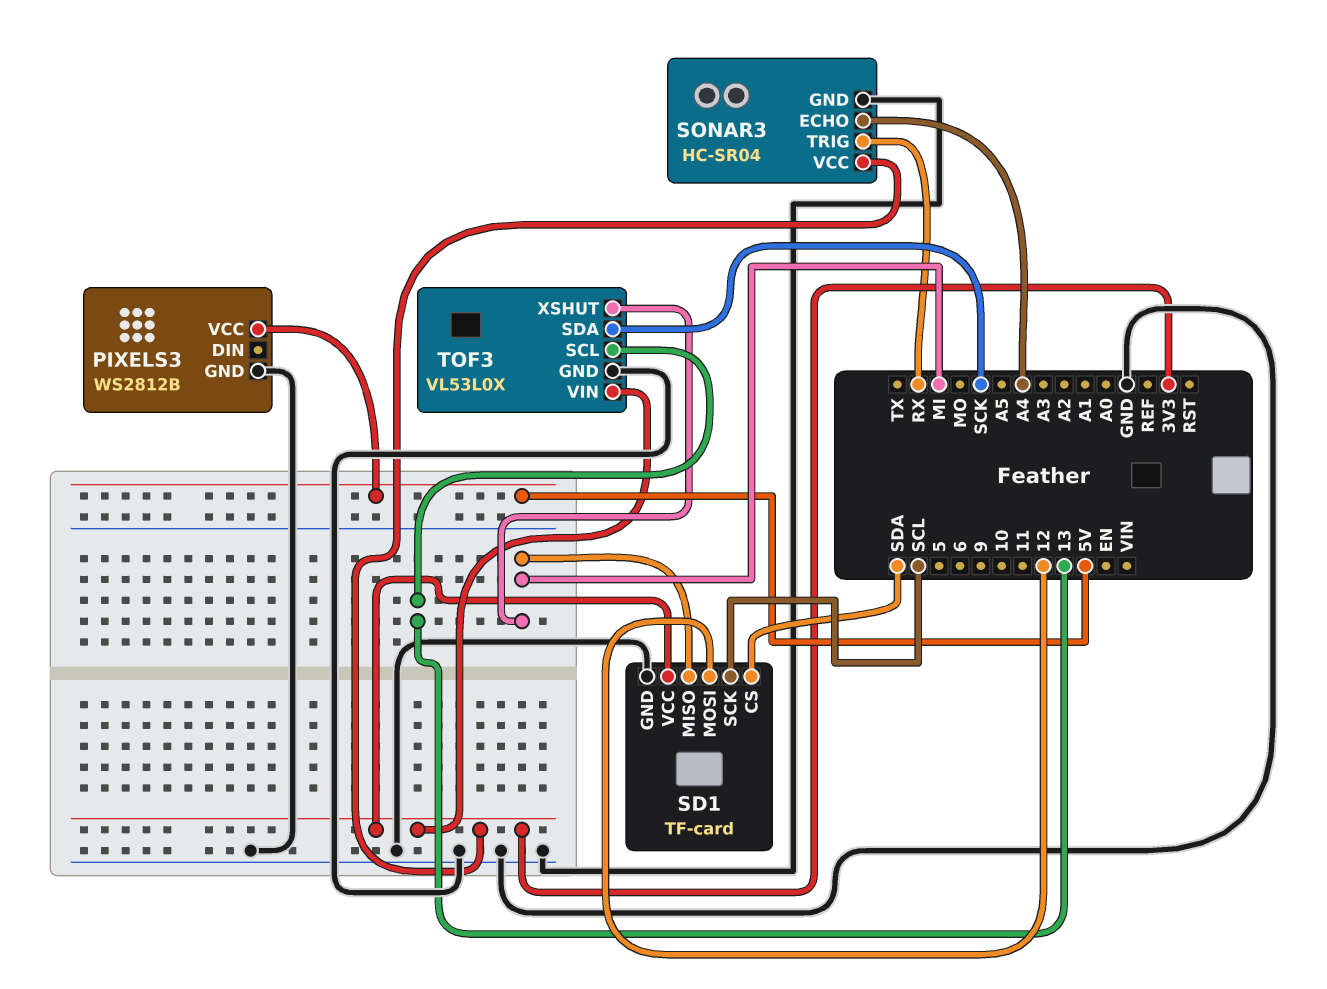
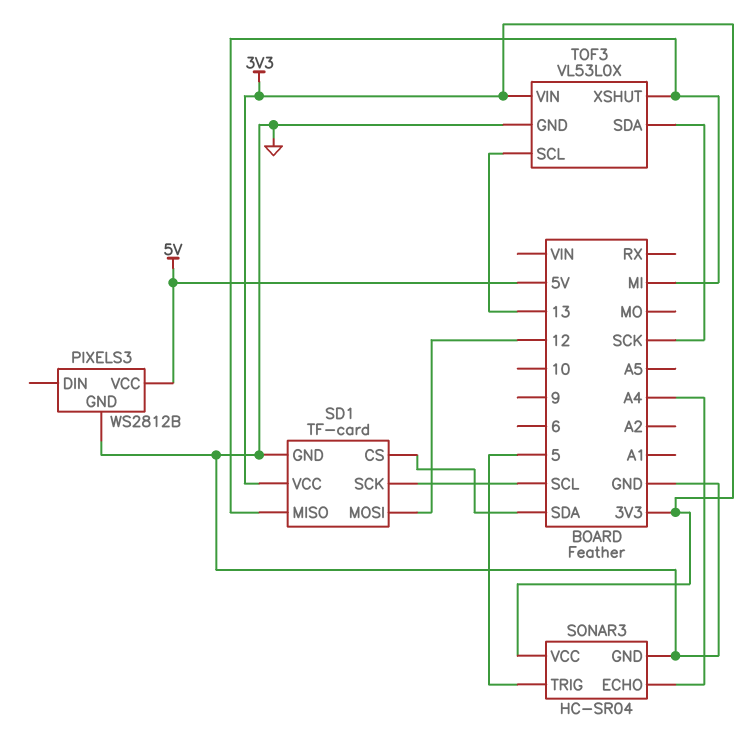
SONAR3 pin TRIG: RX -> 5

